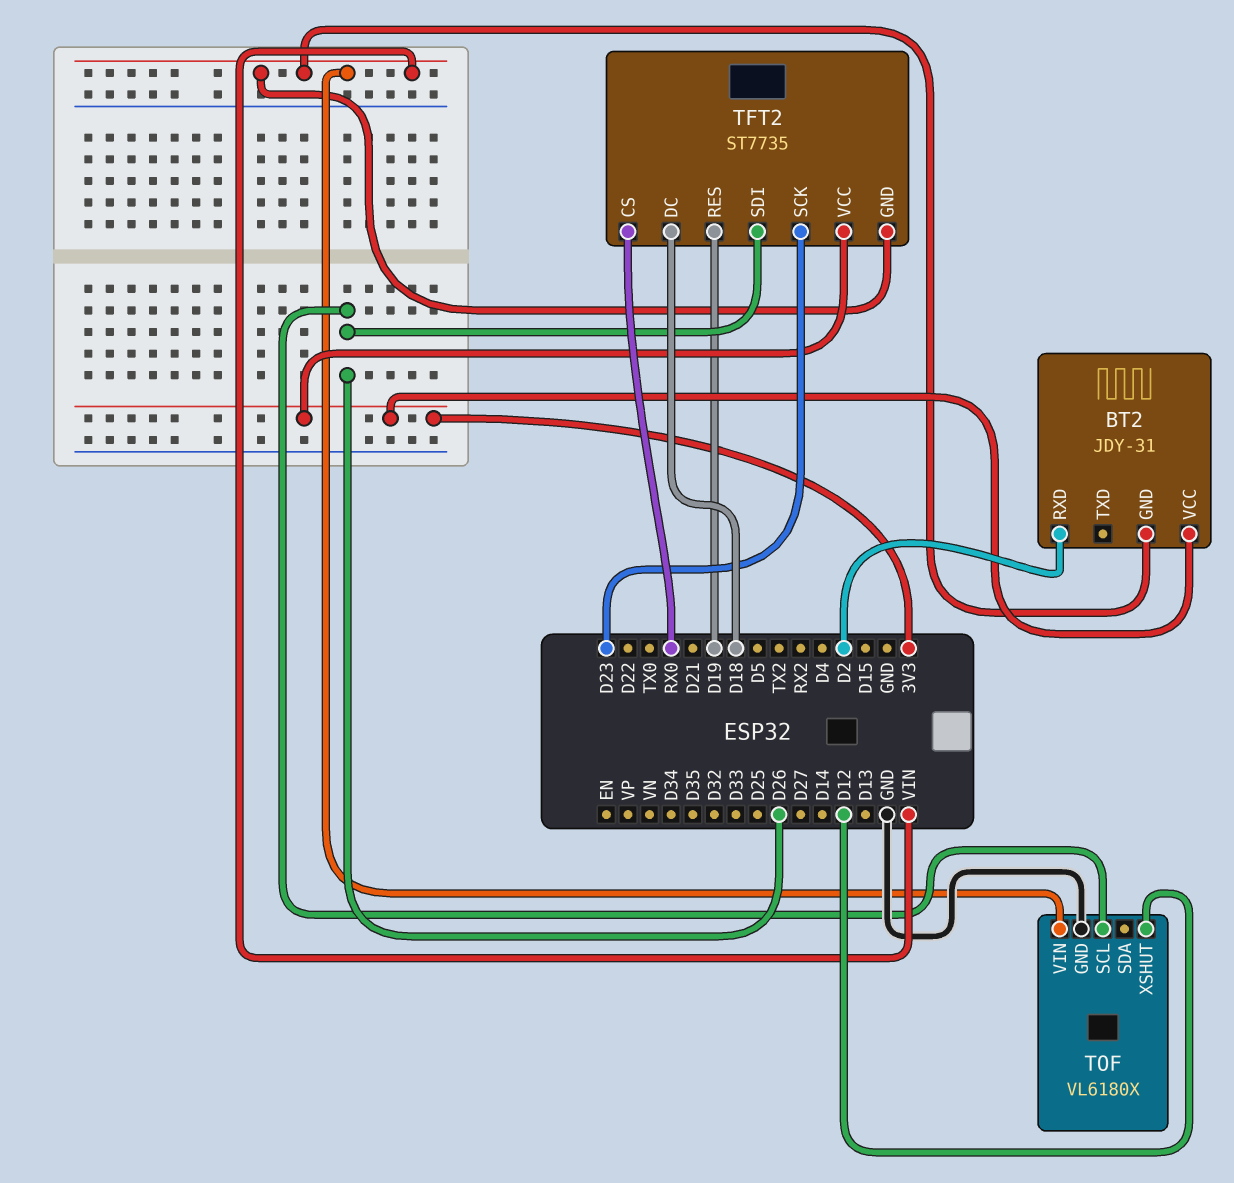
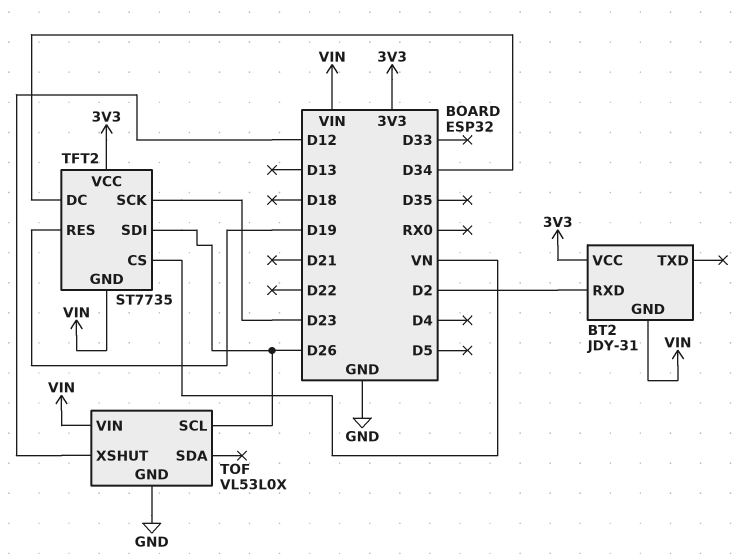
TFT2 pin CS: RX0 -> VN
TFT2 pin DC: D18 -> D34
TOF: VL6180X -> VL53L0X

